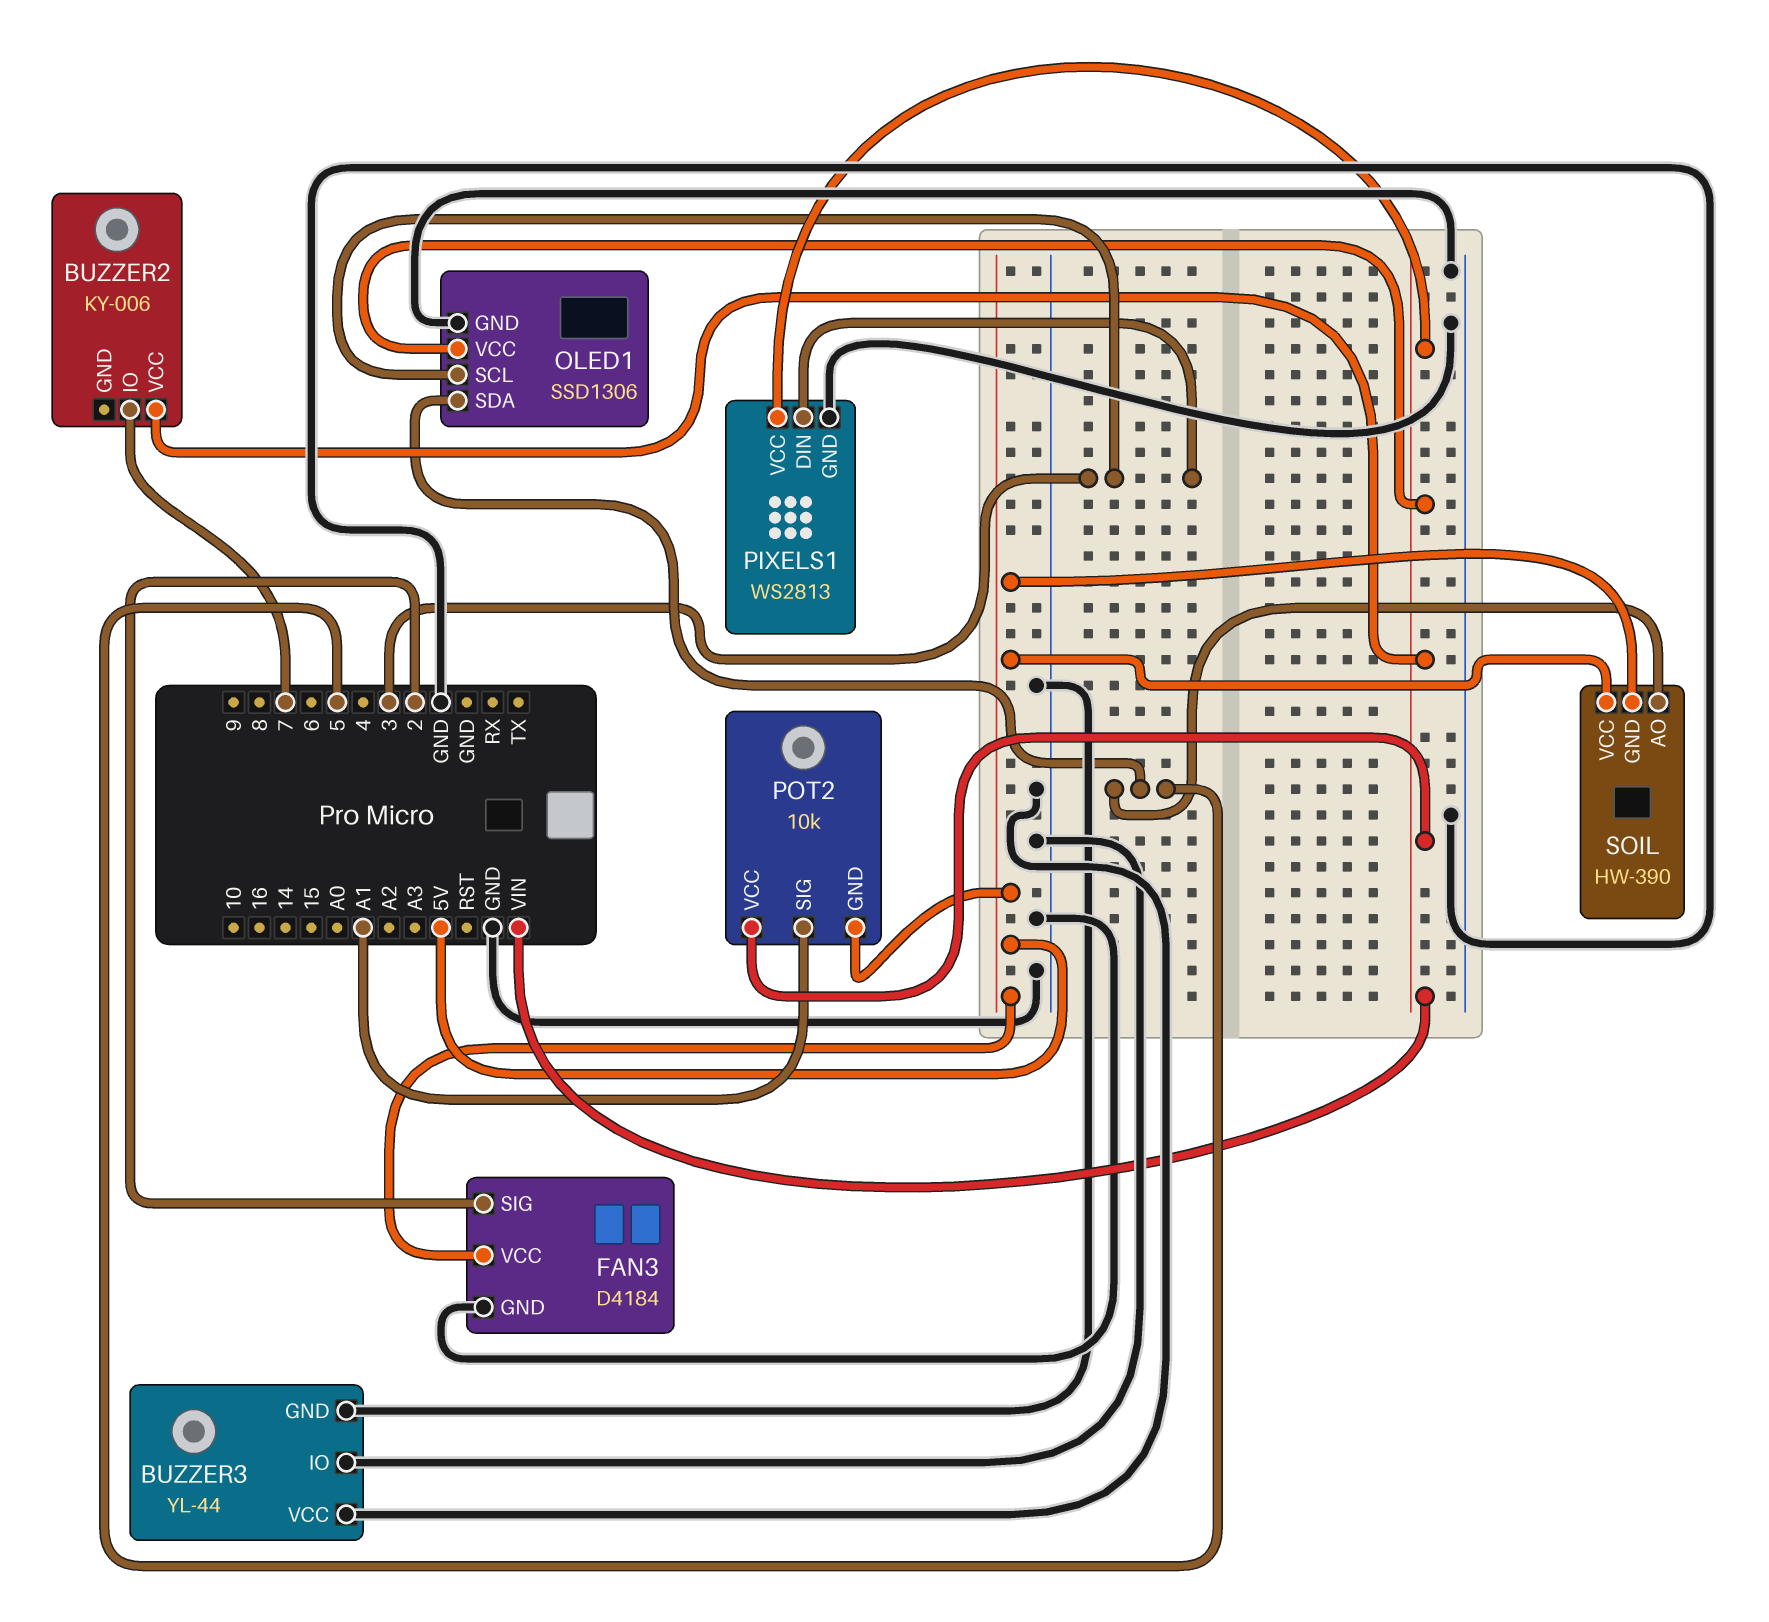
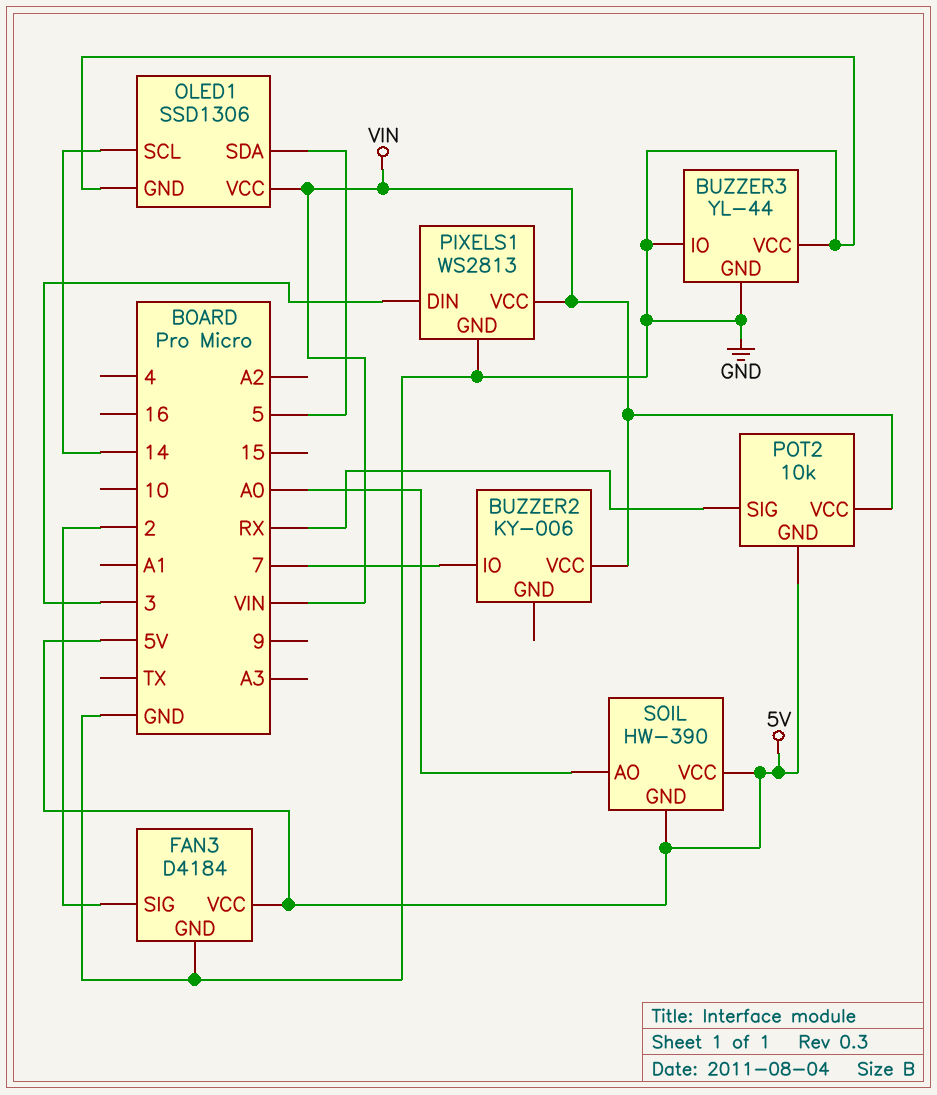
OLED1 pin SCL: 3 -> 14
POT2 pin SIG: A1 -> RX
SOIL pin AO: 5 -> A0

